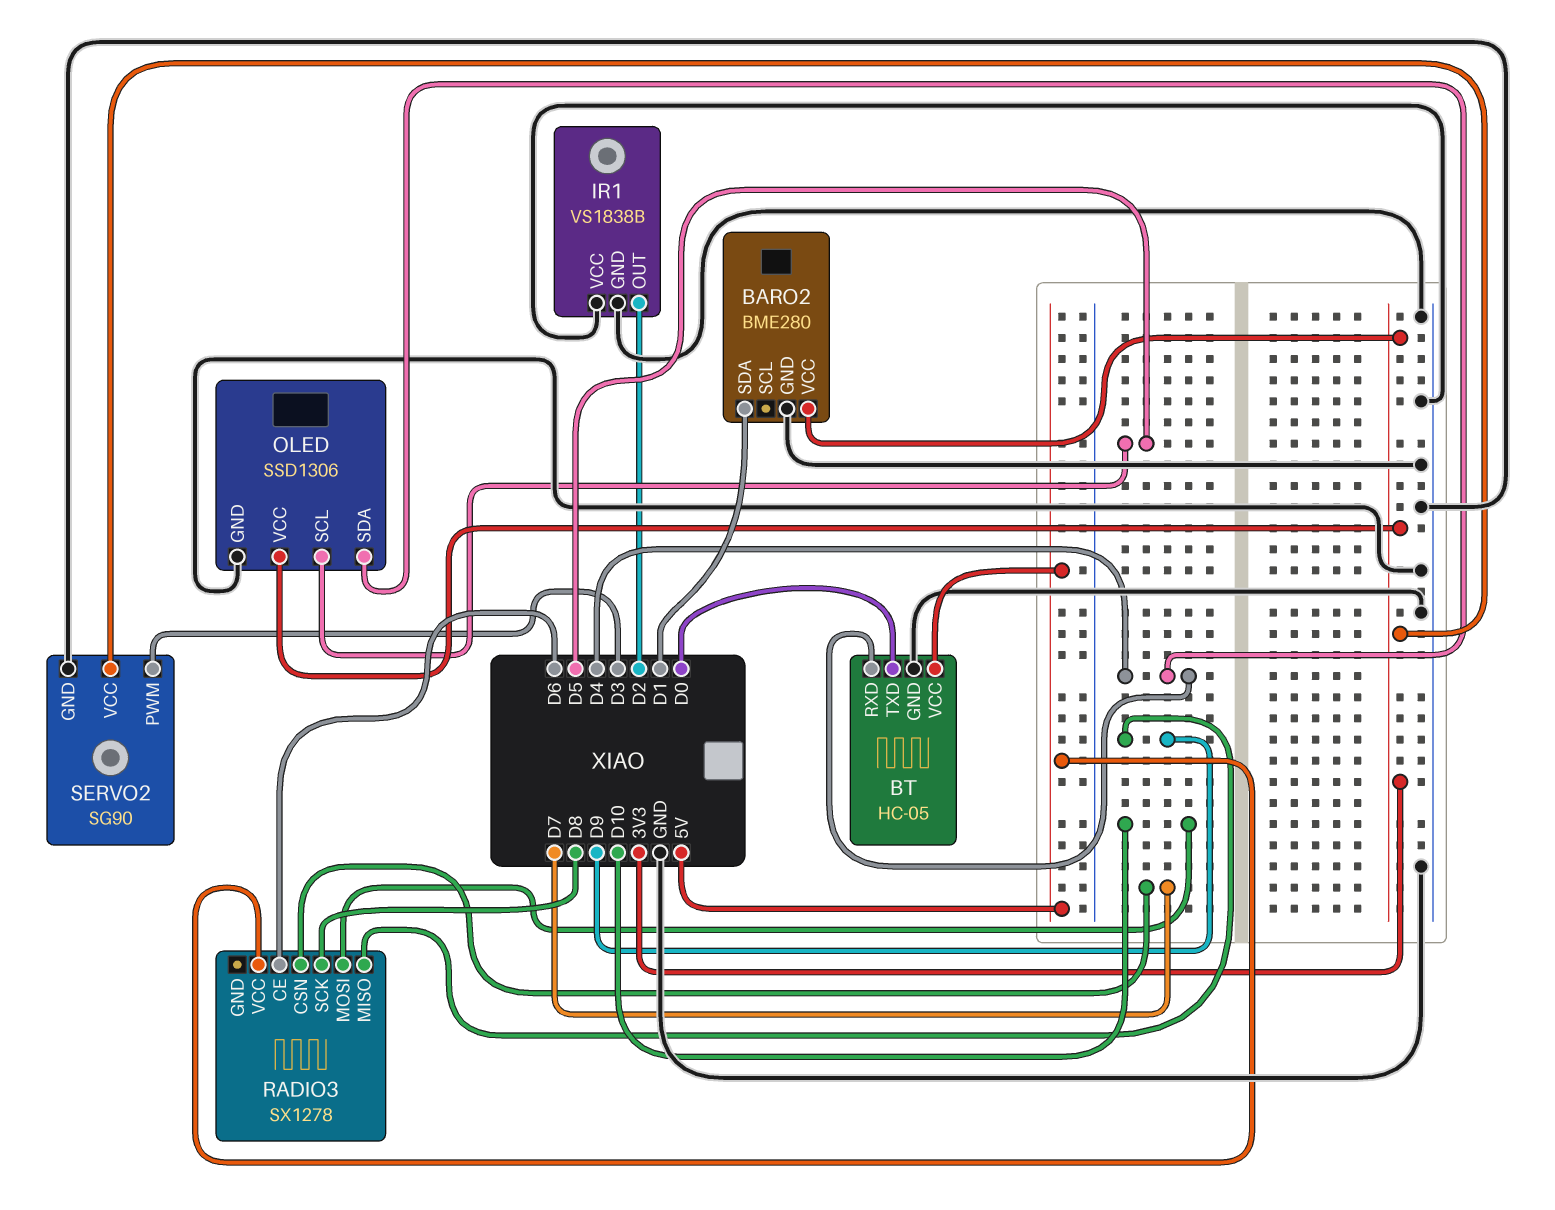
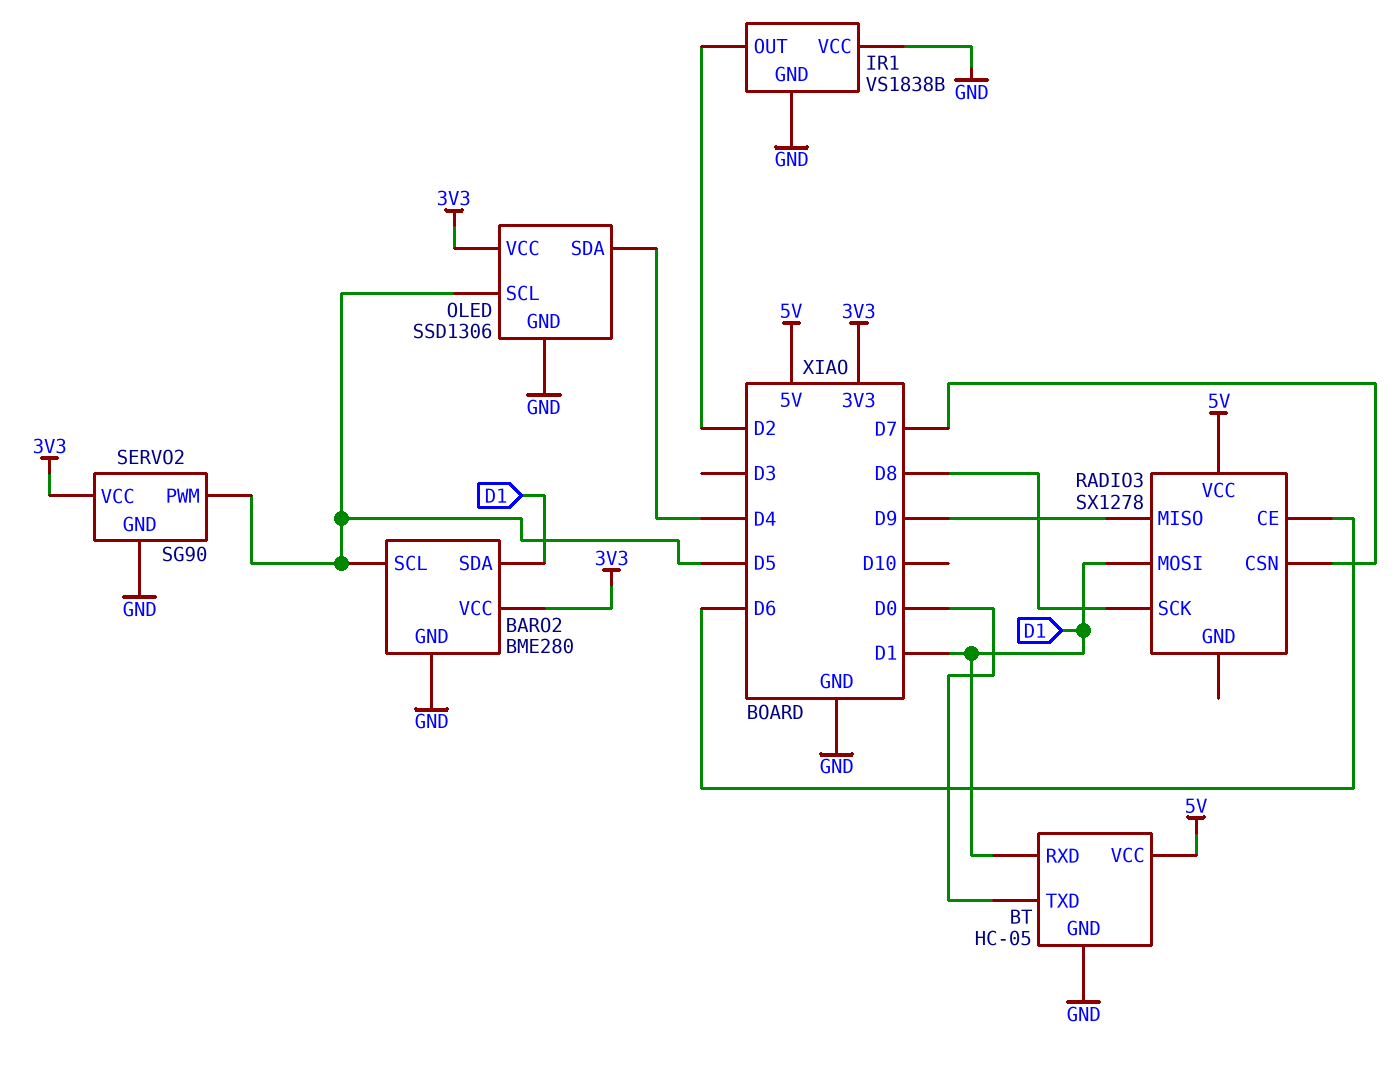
BARO2 pin SCL: none -> D5
BT pin RXD: D4 -> D1
RADIO3 pin MOSI: D10 -> D1
SERVO2 pin PWM: D3 -> D5

